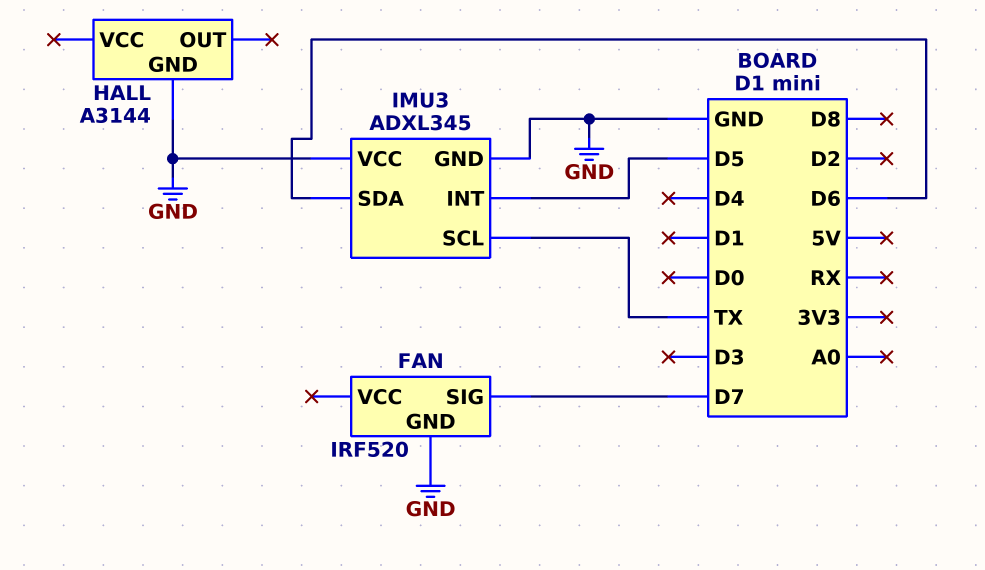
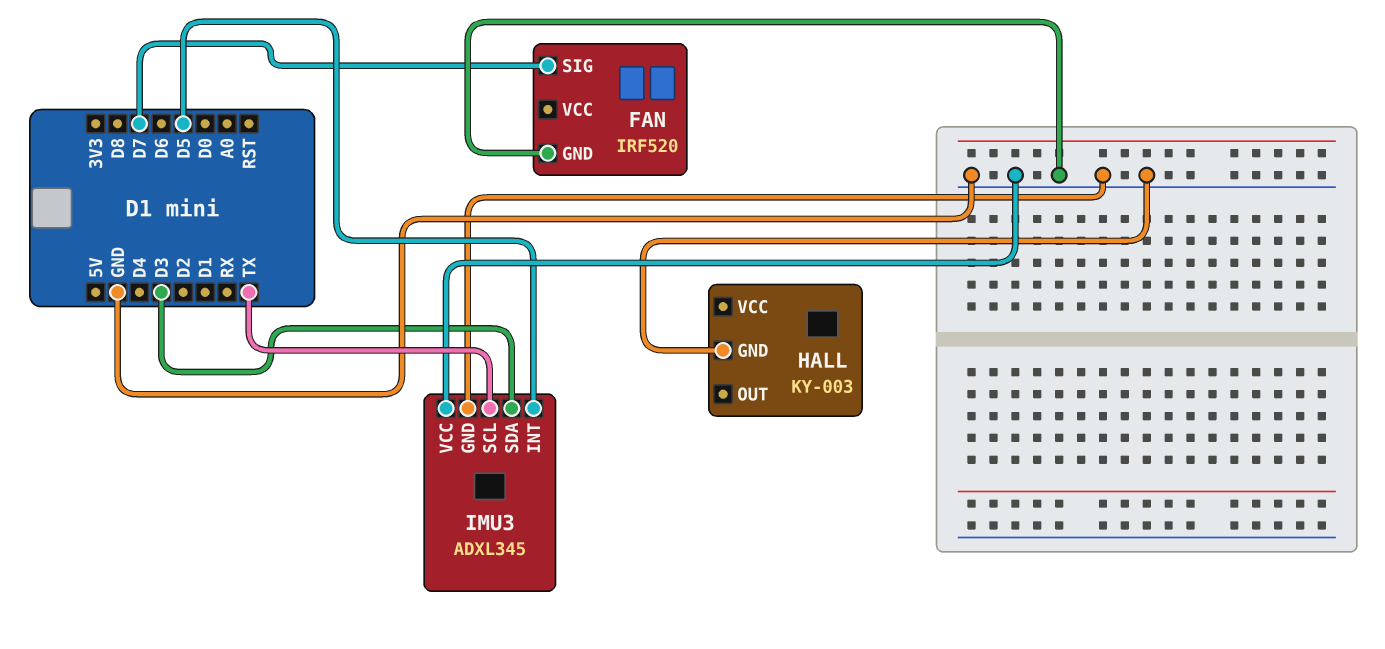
HALL: A3144 -> KY-003
IMU3 pin SDA: D6 -> D3

